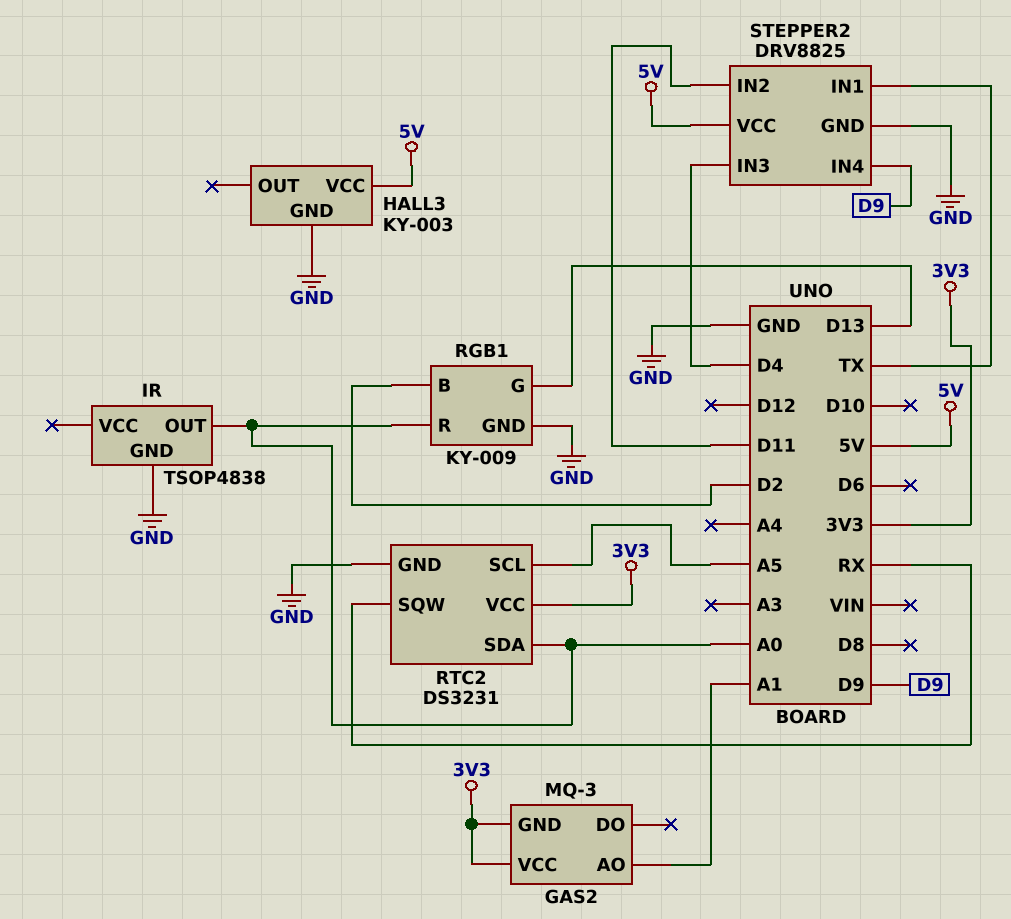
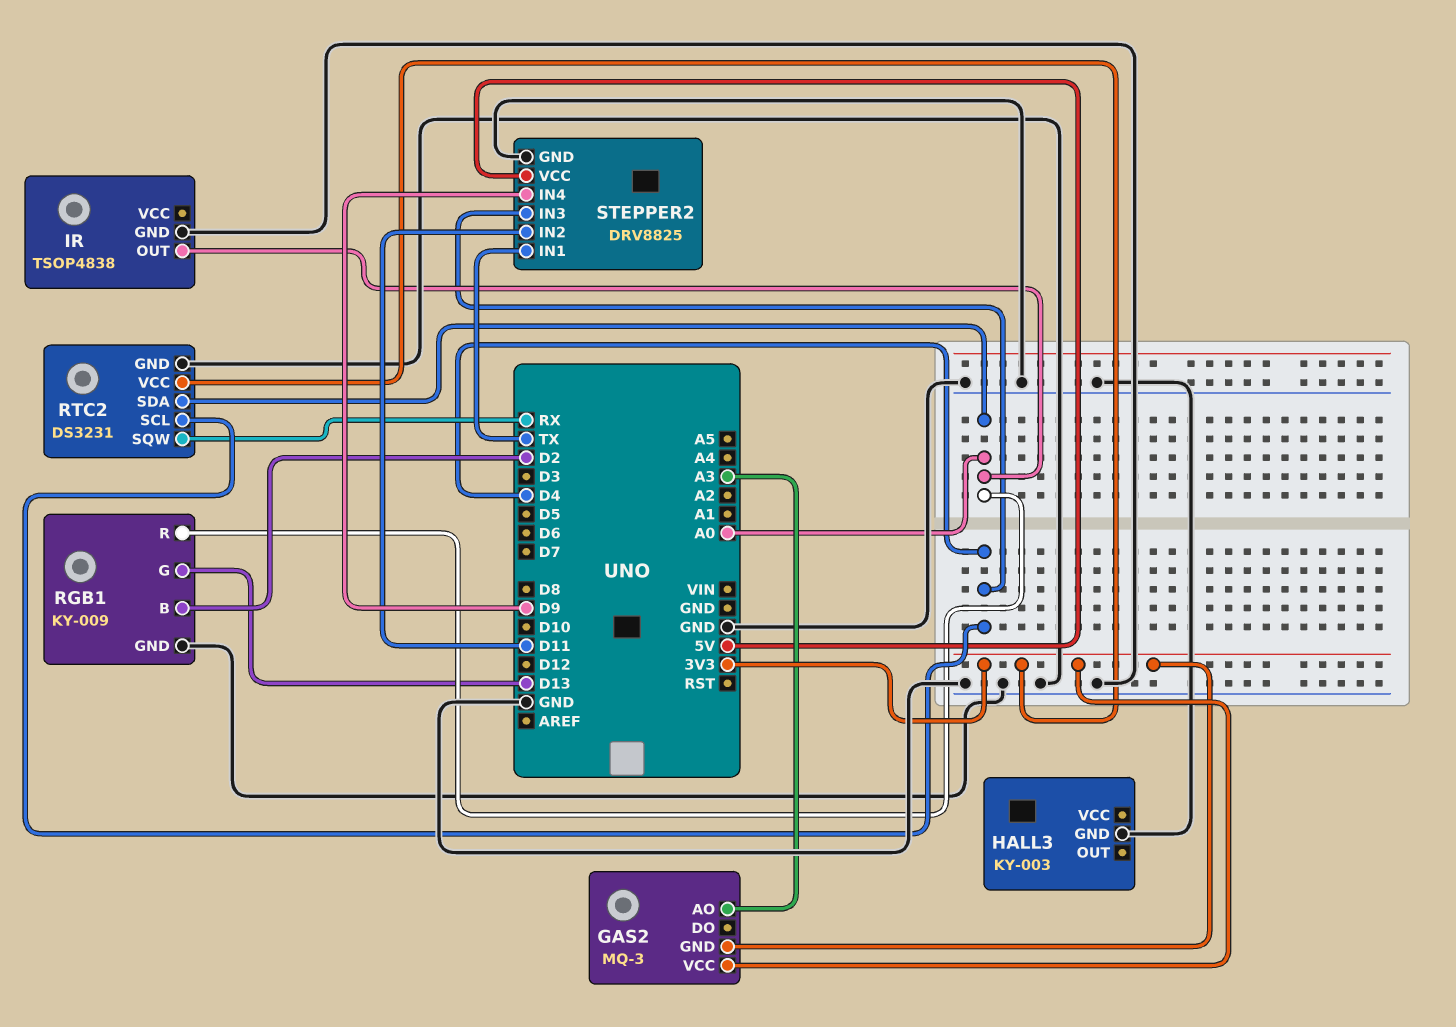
GAS2 pin AO: A1 -> A3
HALL3 pin VCC: 5V -> none
RTC2 pin SCL: A5 -> D4

